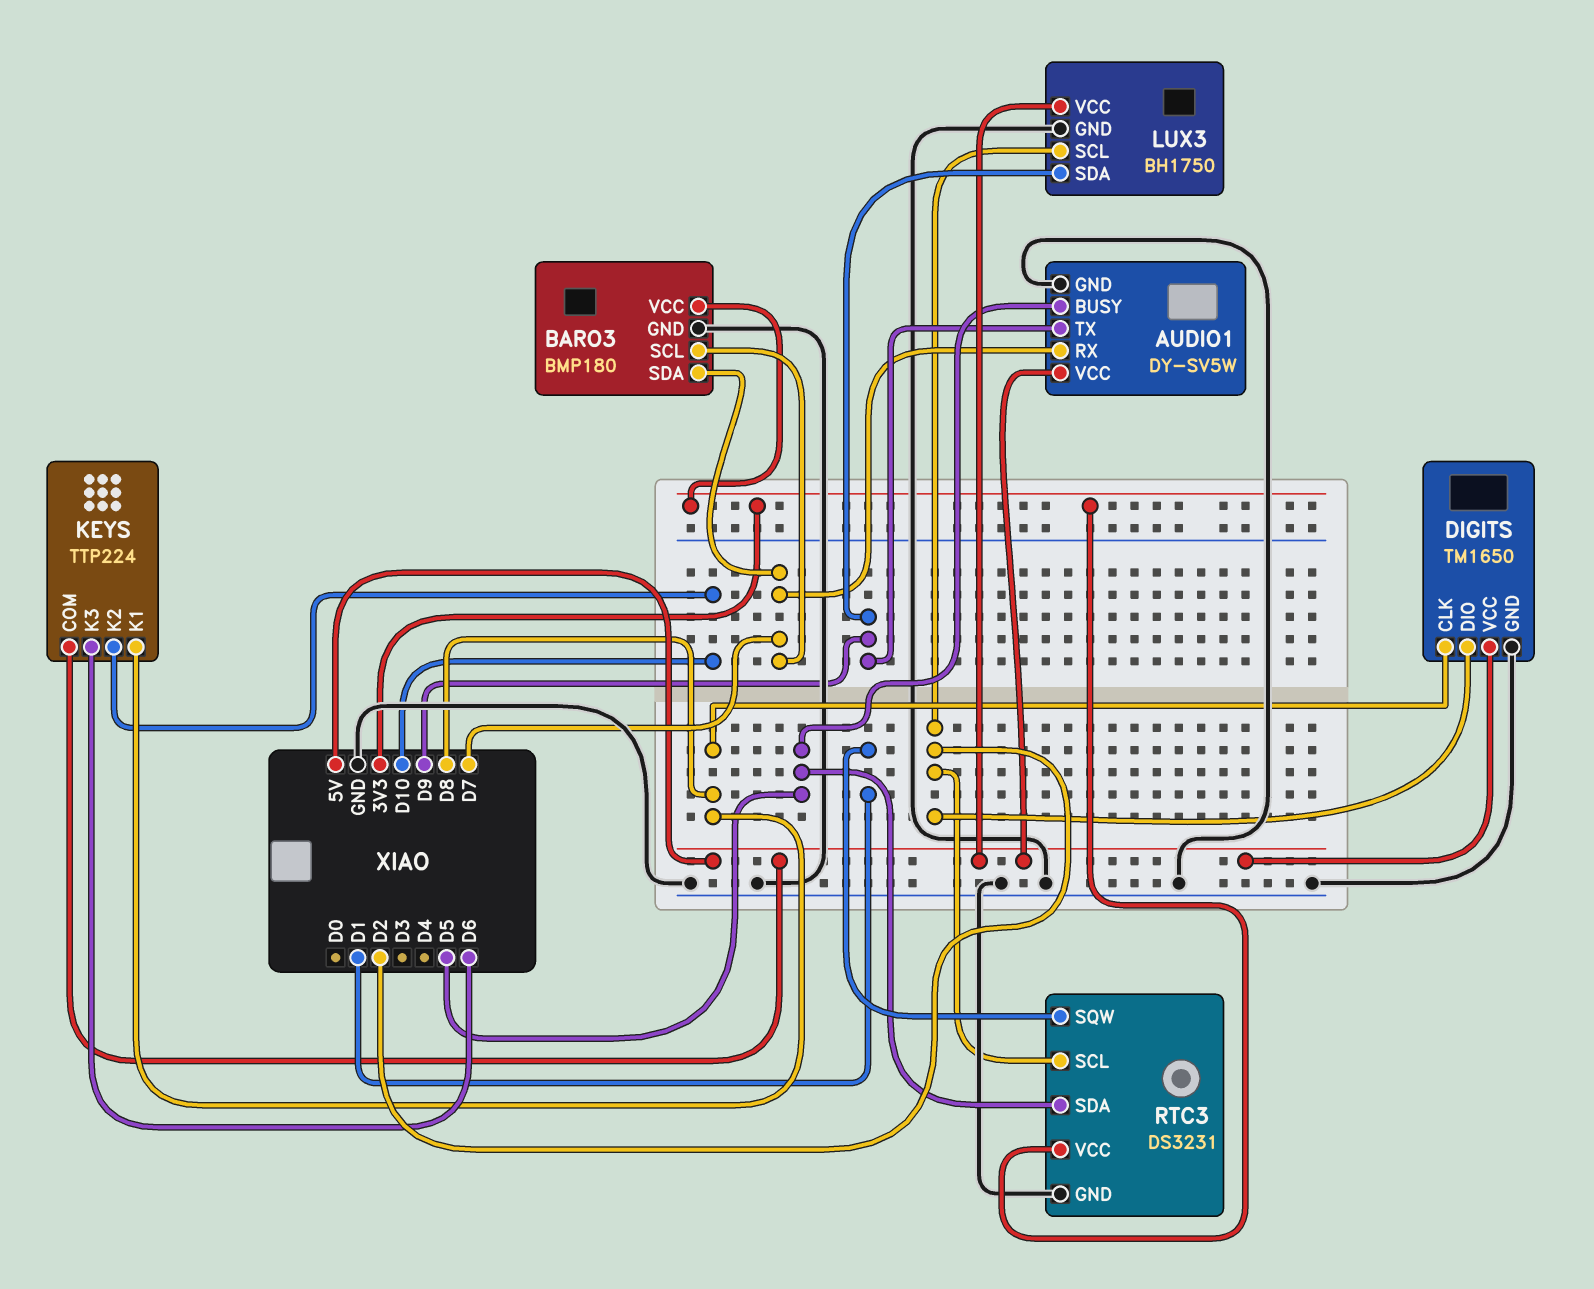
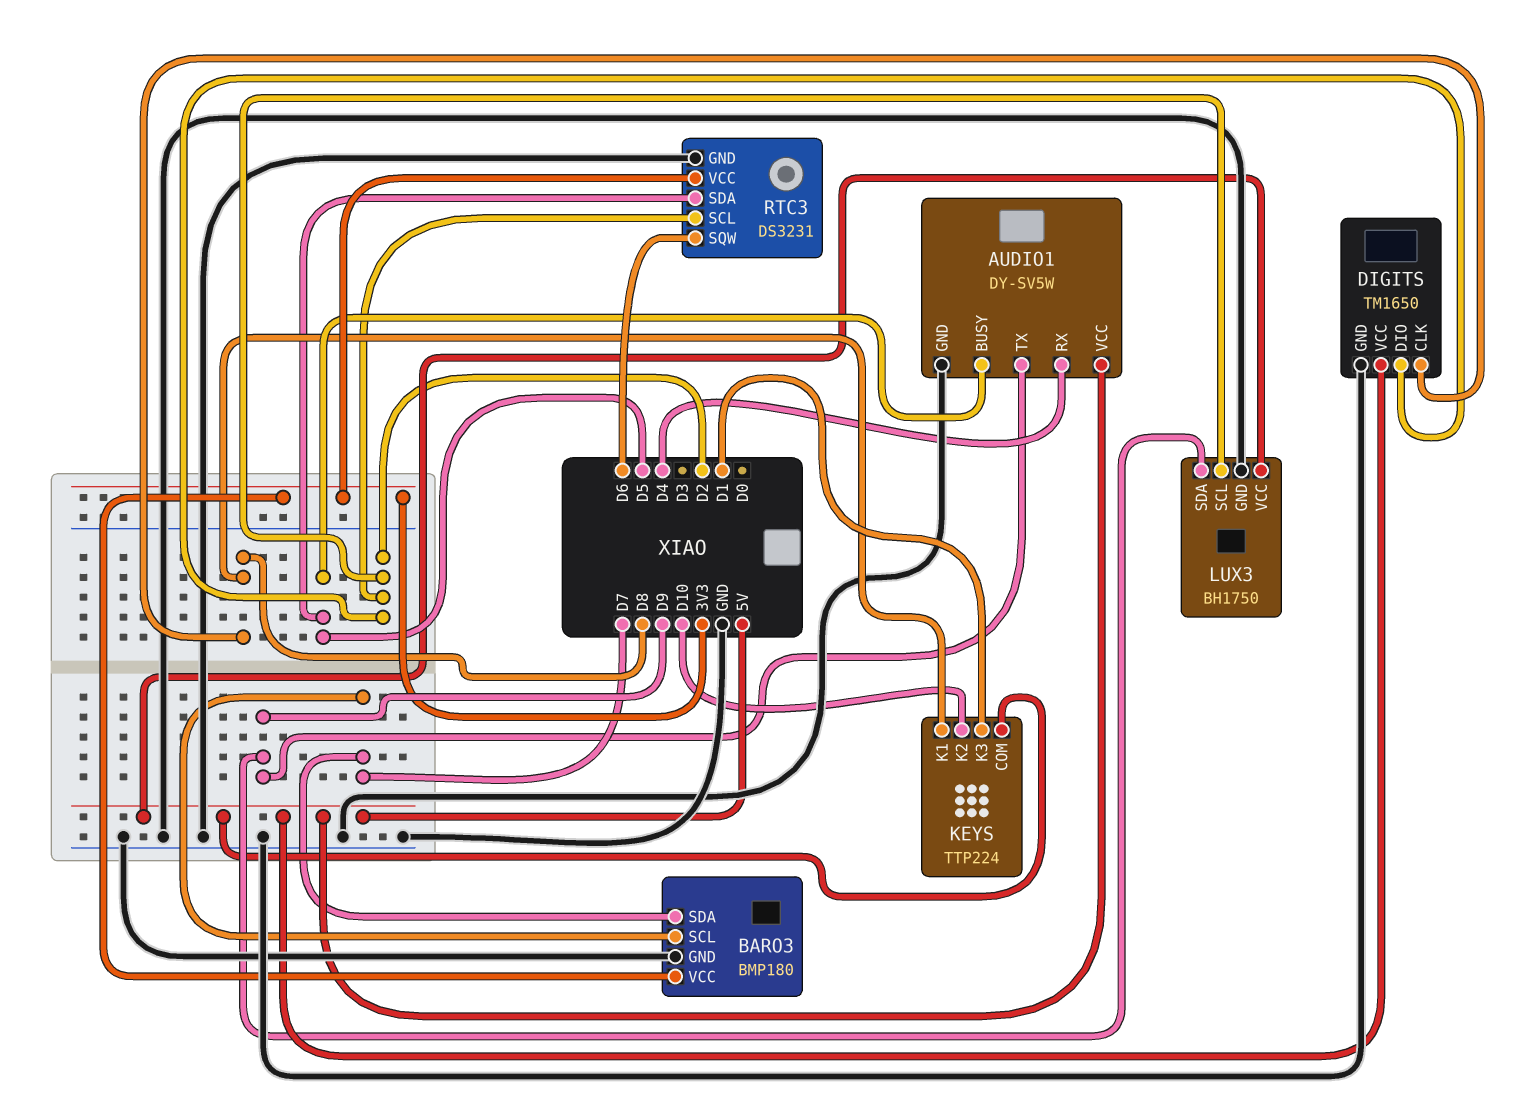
AUDIO1 pin RX: D7 -> D4
KEYS pin K3: D6 -> D1
RTC3 pin SQW: D1 -> D6

